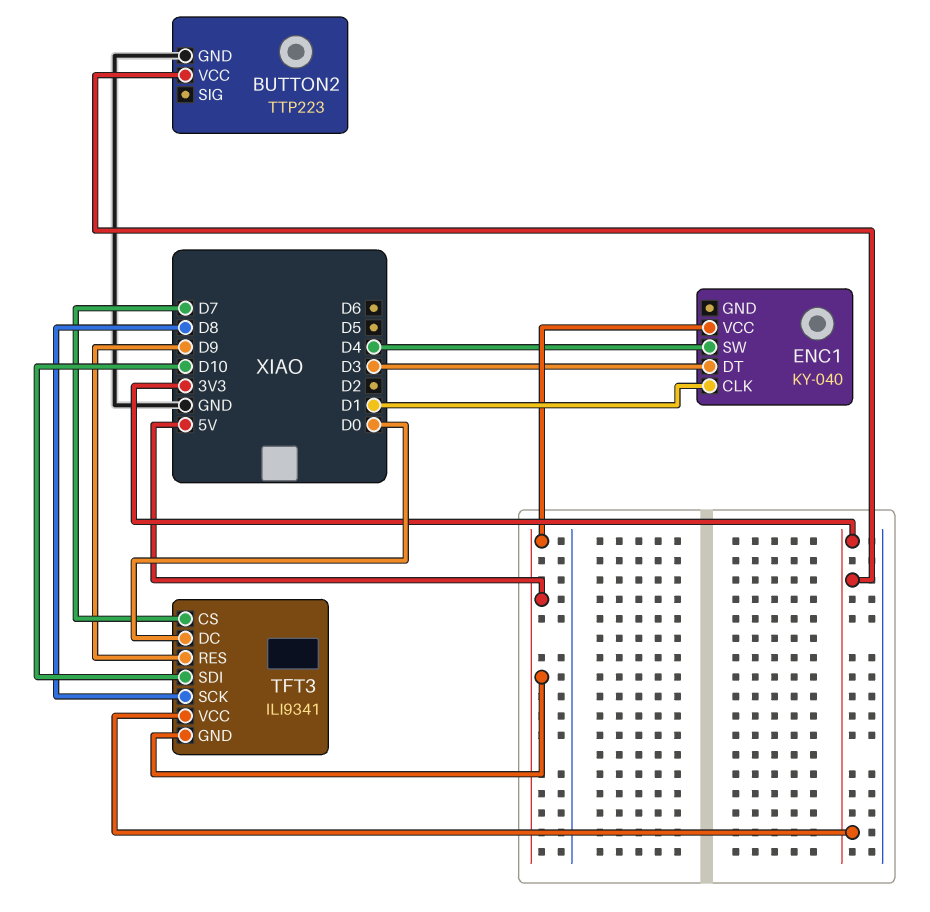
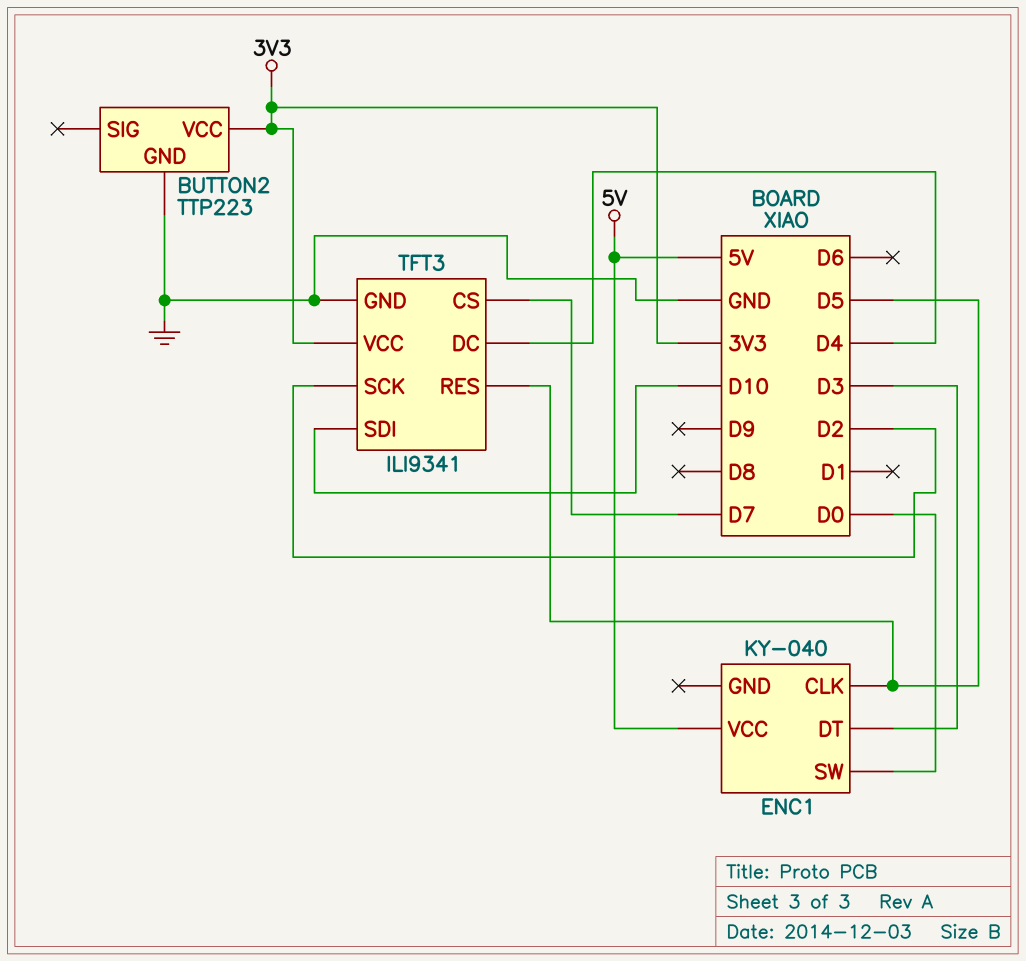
ENC1 pin CLK: D1 -> D5
ENC1 pin SW: D4 -> D0
TFT3 pin DC: D0 -> D4
TFT3 pin GND: 5V -> GND
TFT3 pin RES: D9 -> D5
TFT3 pin SCK: D8 -> D2

